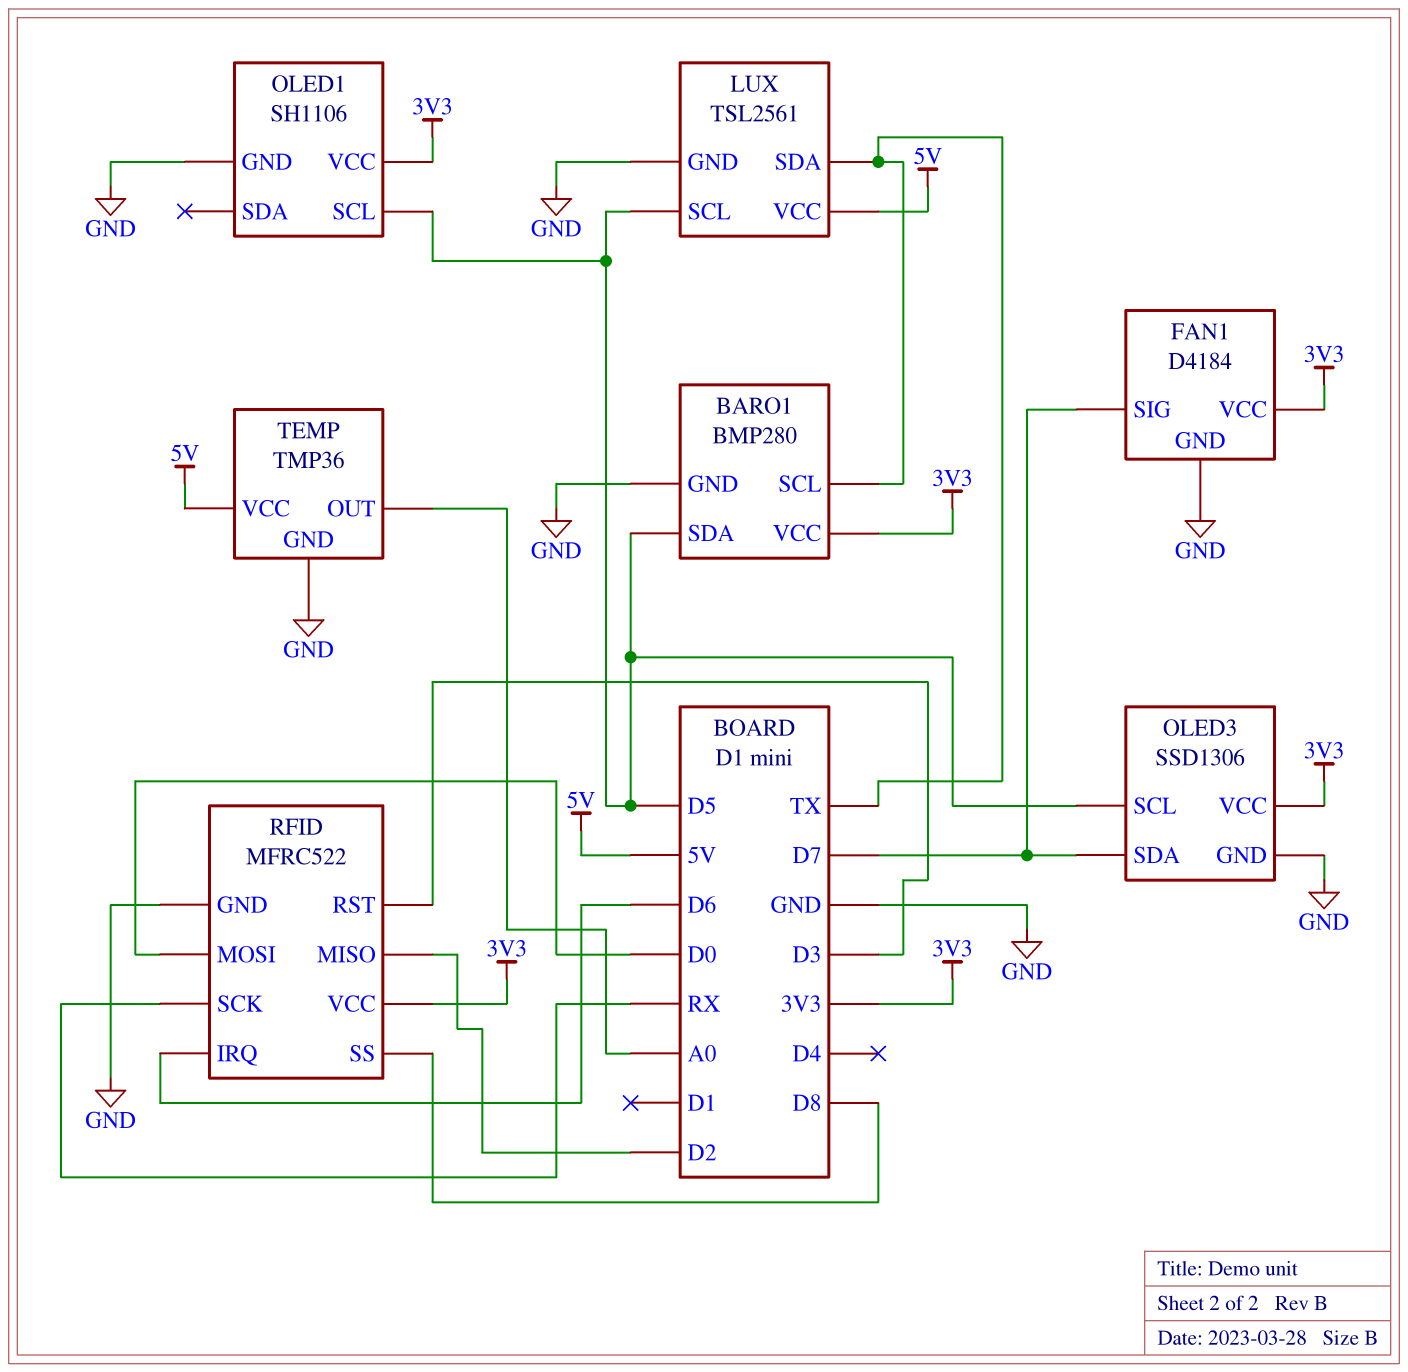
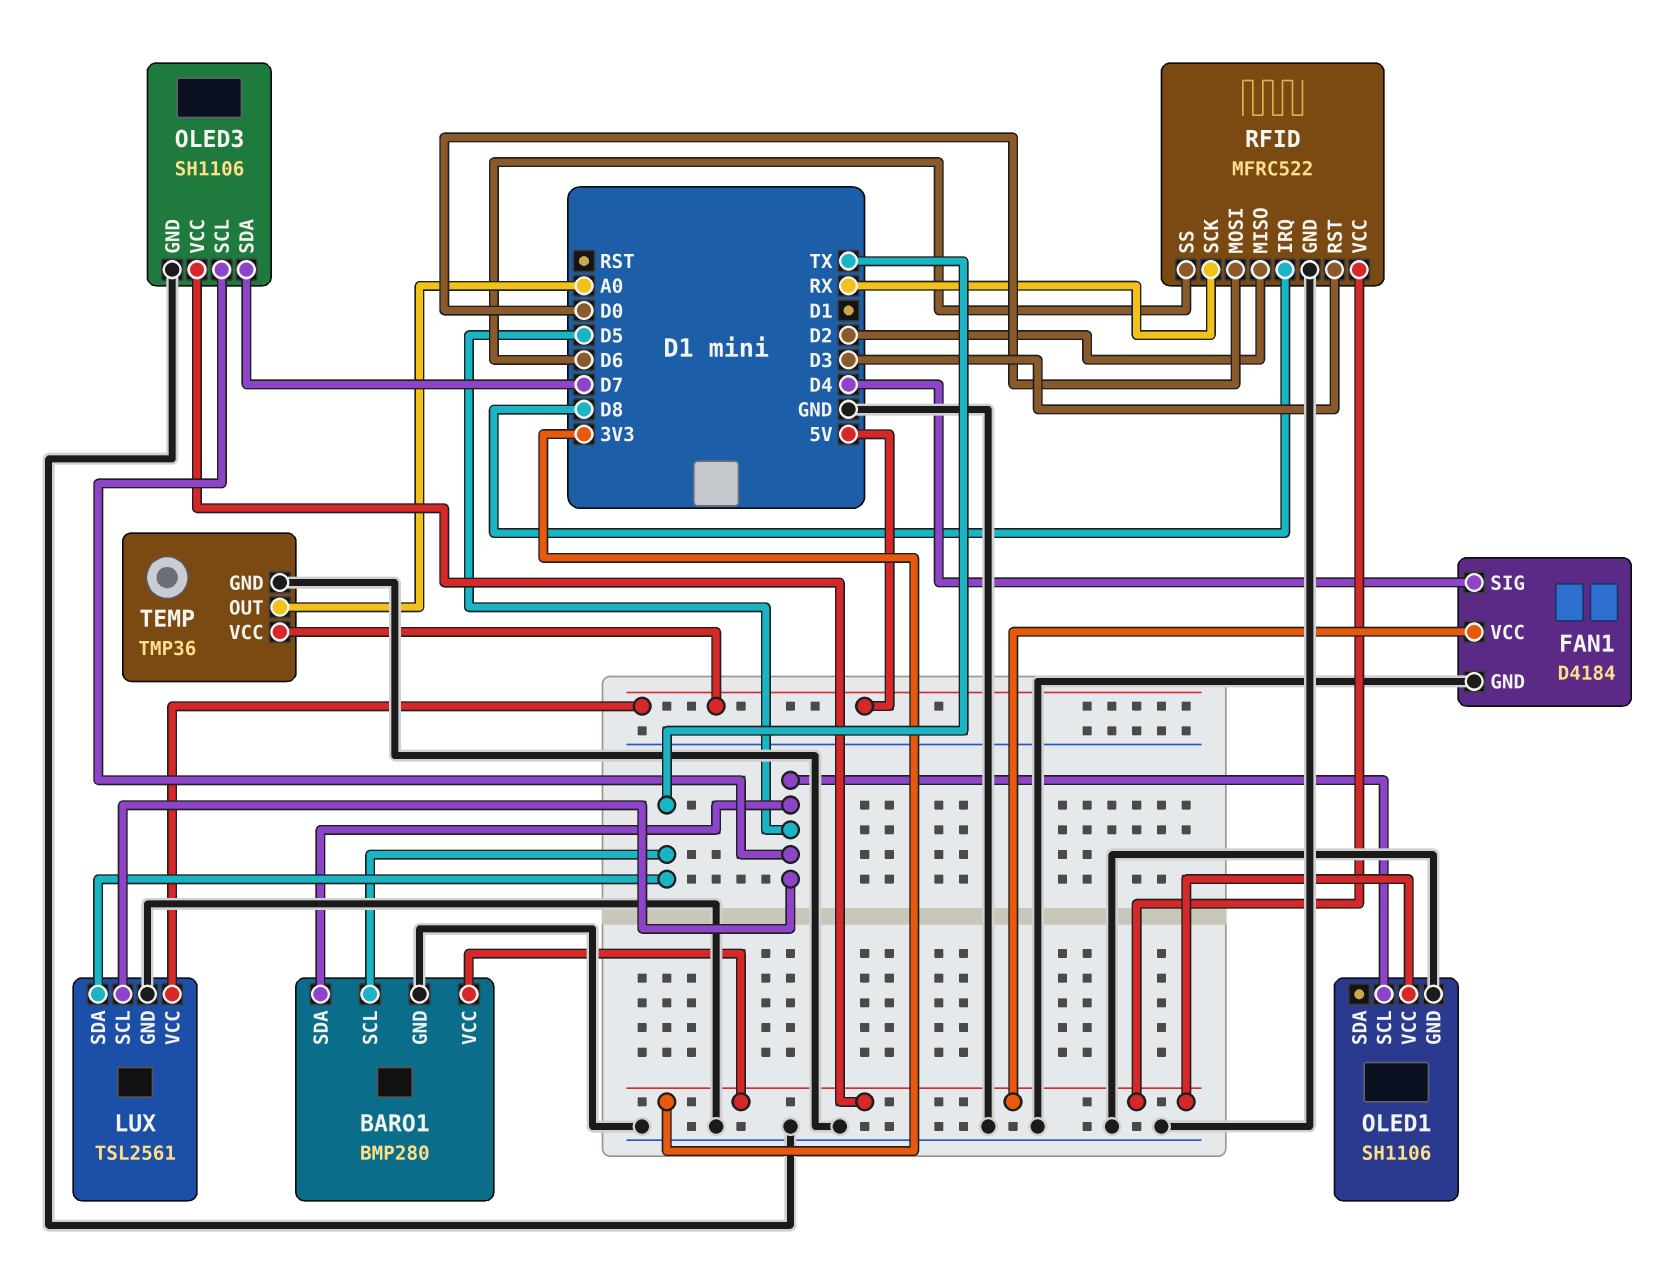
FAN1 pin SIG: D7 -> D4
OLED3: SSD1306 -> SH1106
RFID pin IRQ: D6 -> D8
RFID pin SS: D8 -> D6

